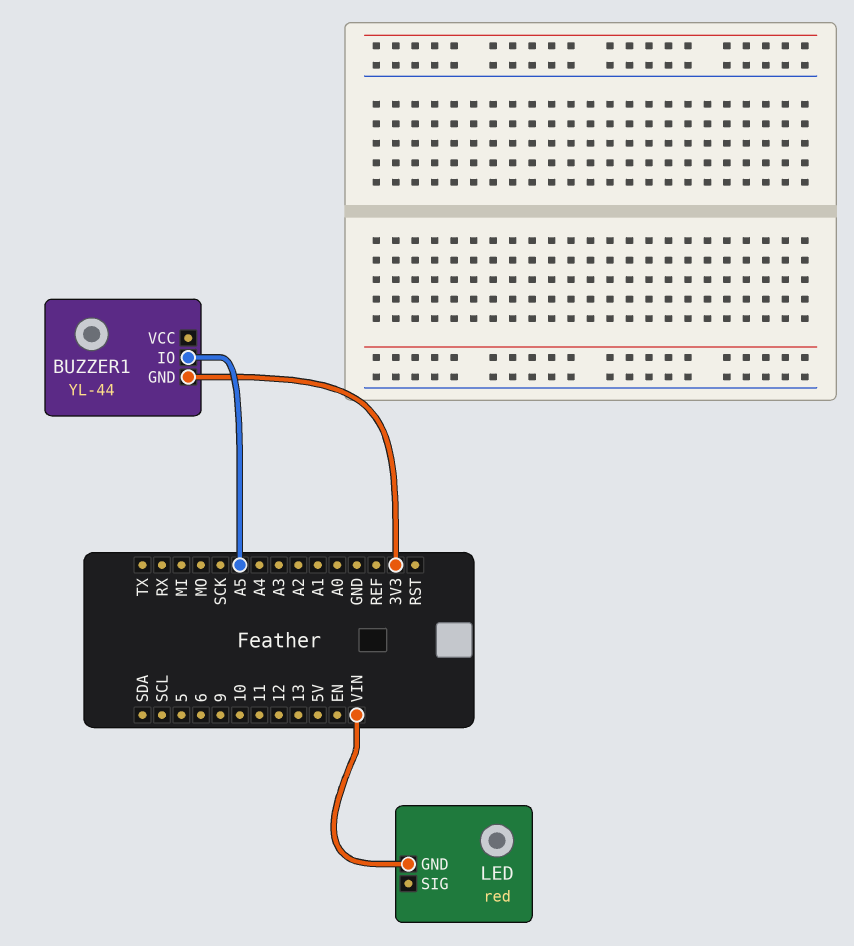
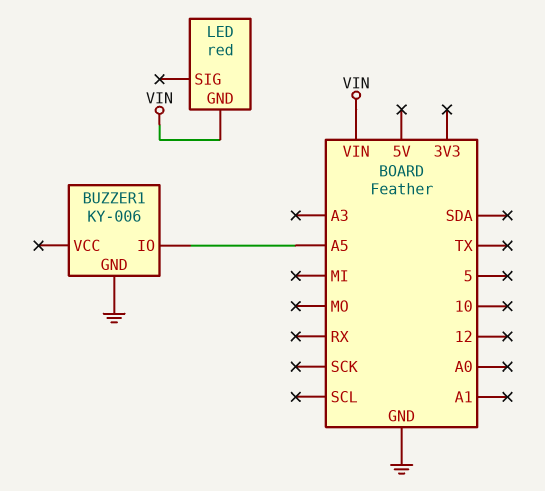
BUZZER1: YL-44 -> KY-006
BUZZER1 pin GND: 3V3 -> GND

